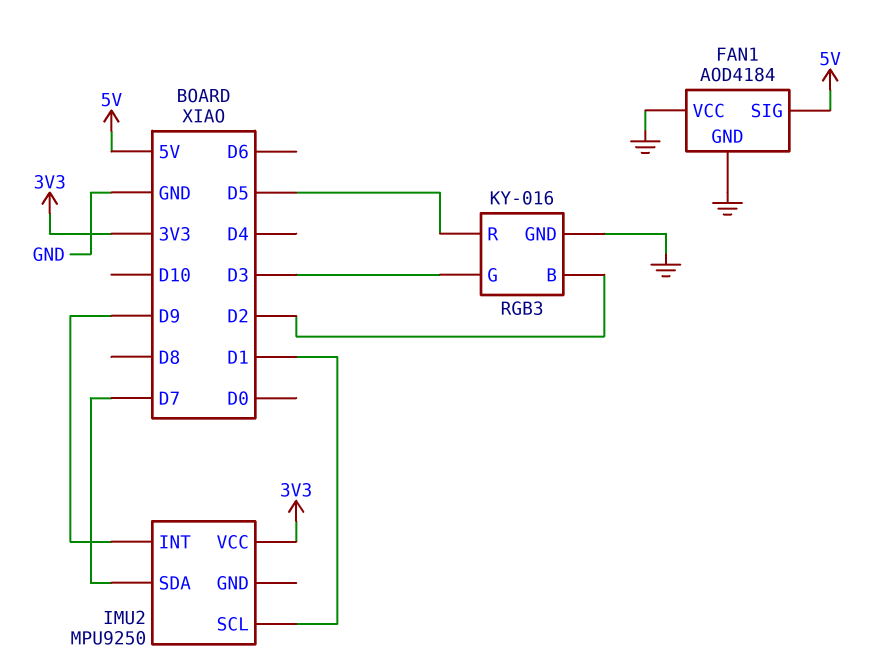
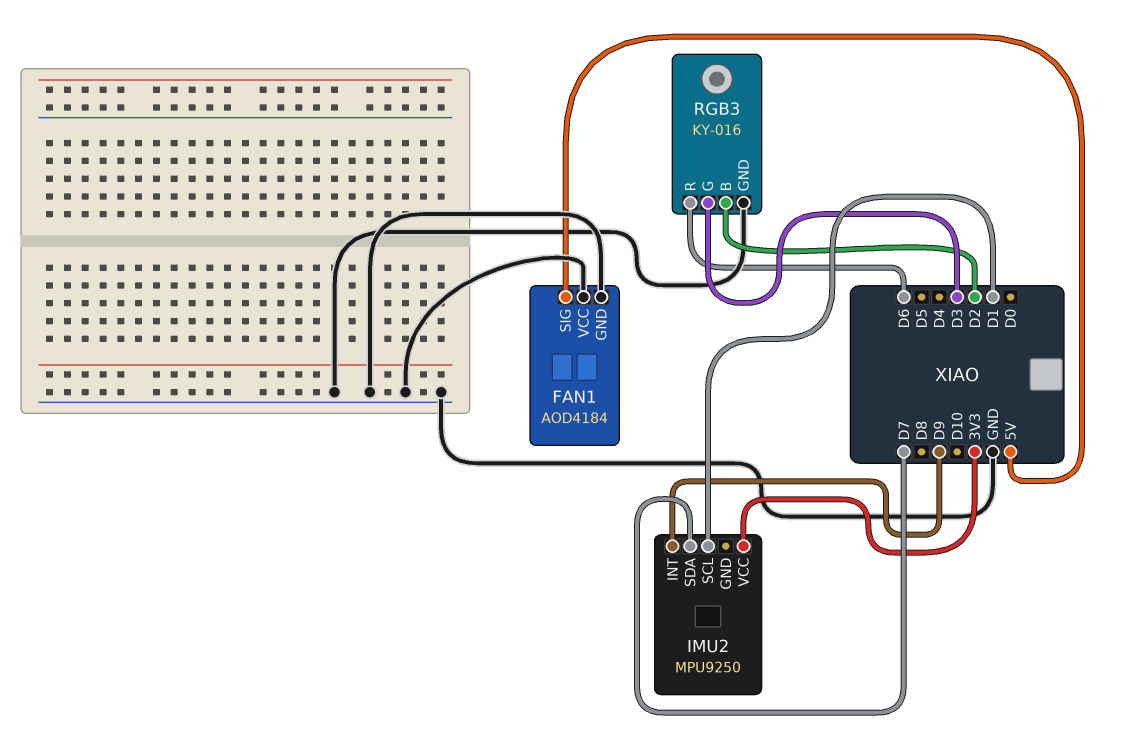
RGB3 pin R: D5 -> D6

